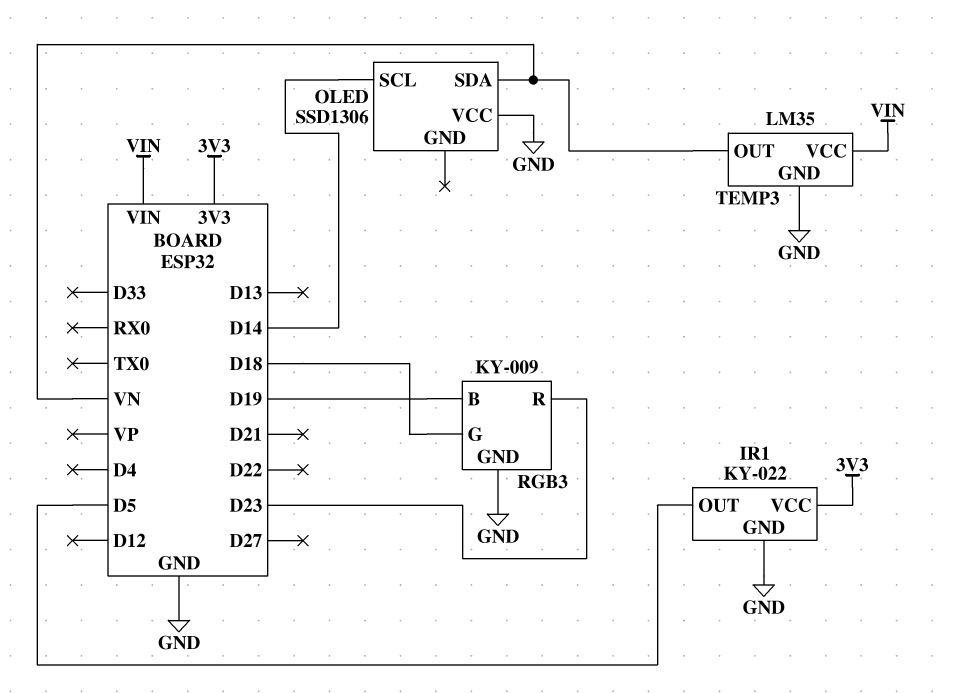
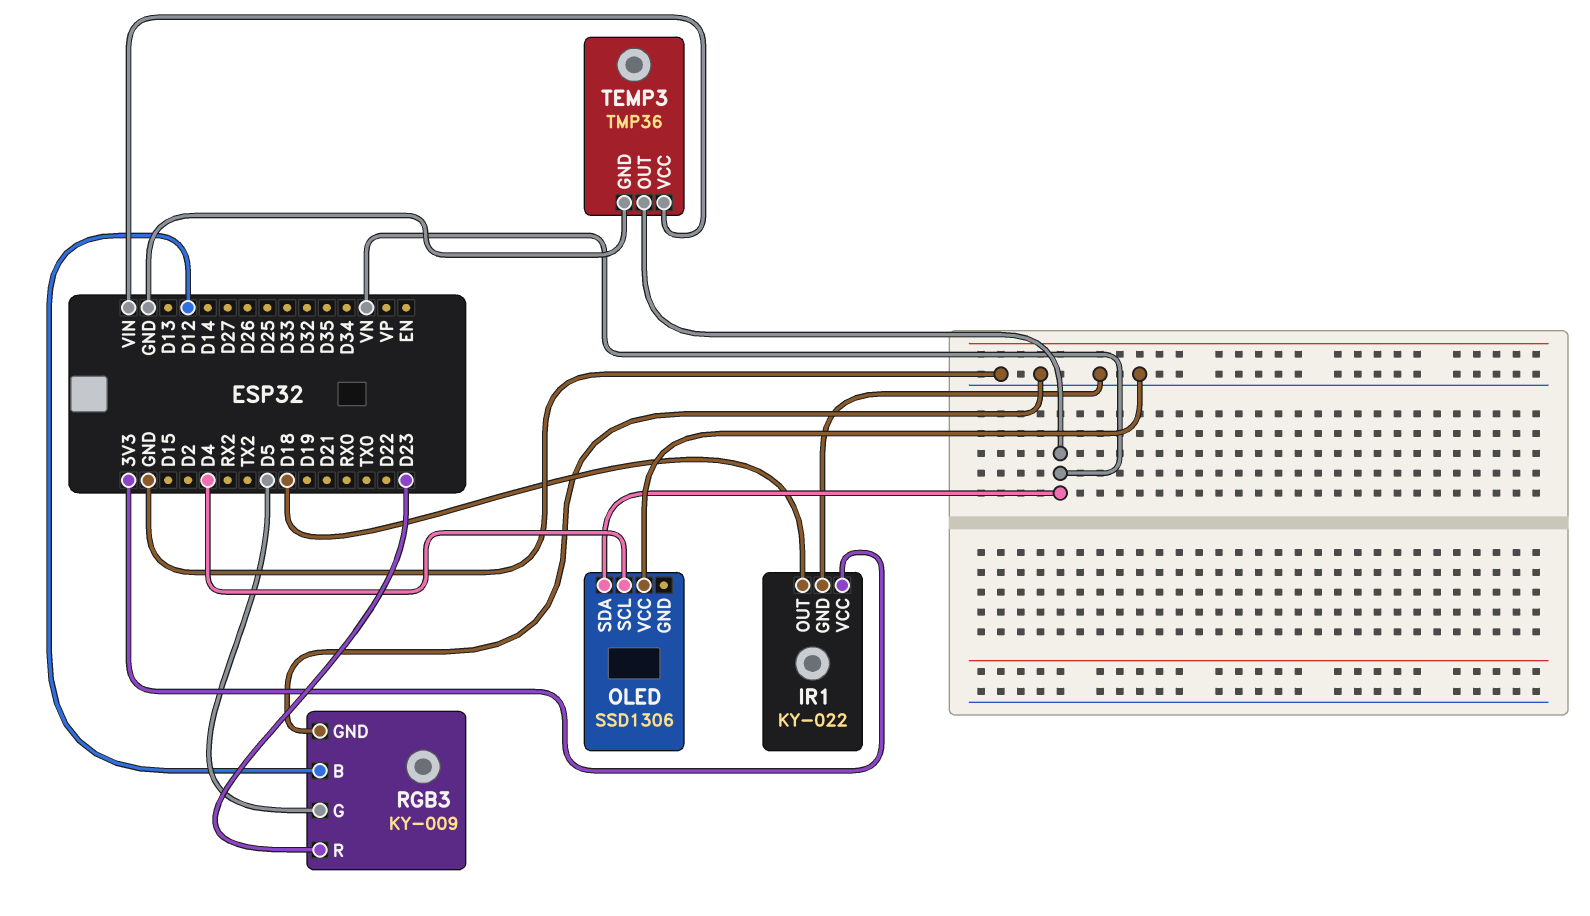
IR1 pin OUT: D5 -> D18
OLED pin SCL: D14 -> D4
RGB3 pin B: D19 -> D12
RGB3 pin G: D18 -> D5
TEMP3: LM35 -> TMP36

